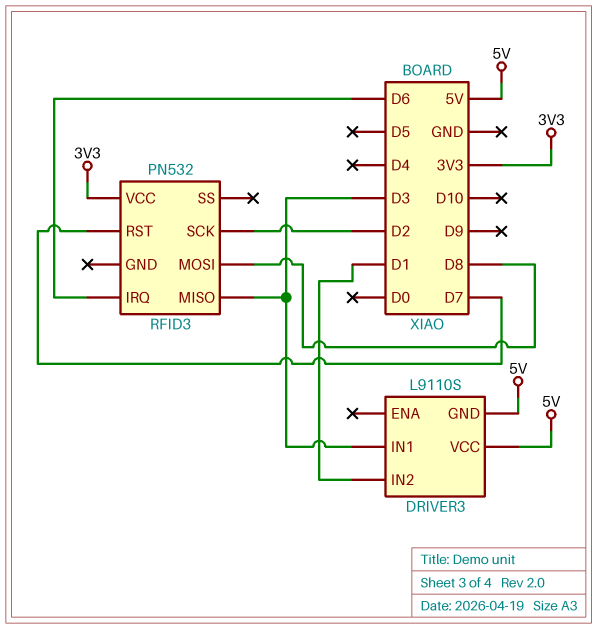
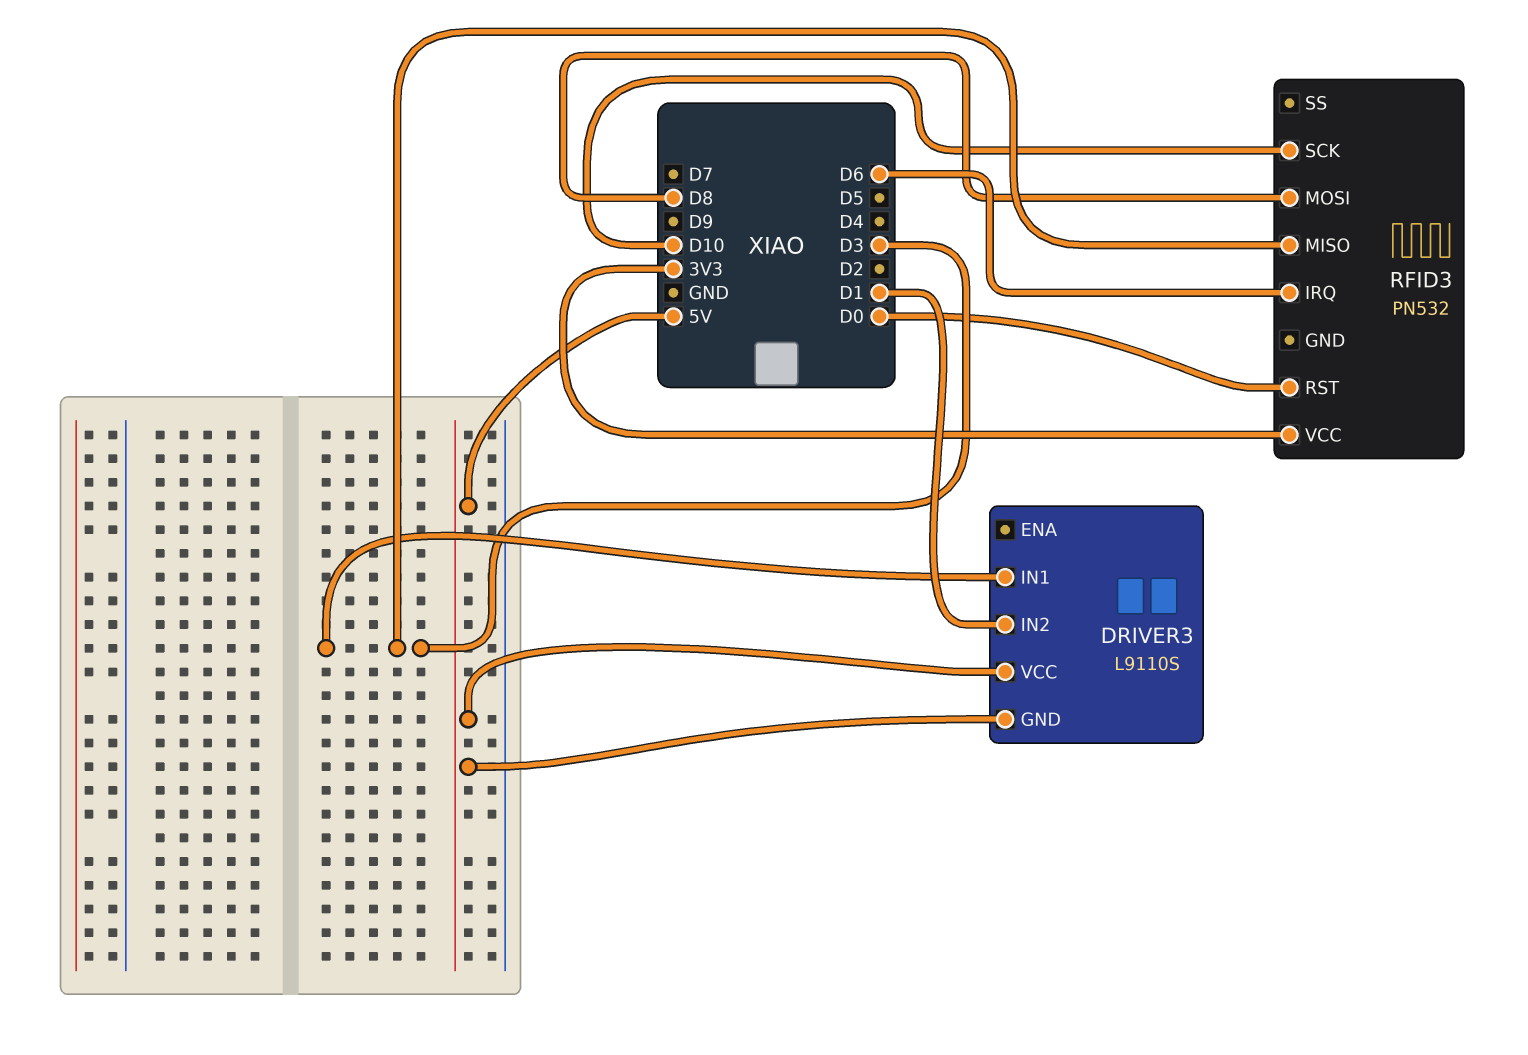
RFID3 pin RST: D7 -> D0
RFID3 pin SCK: D2 -> D10

